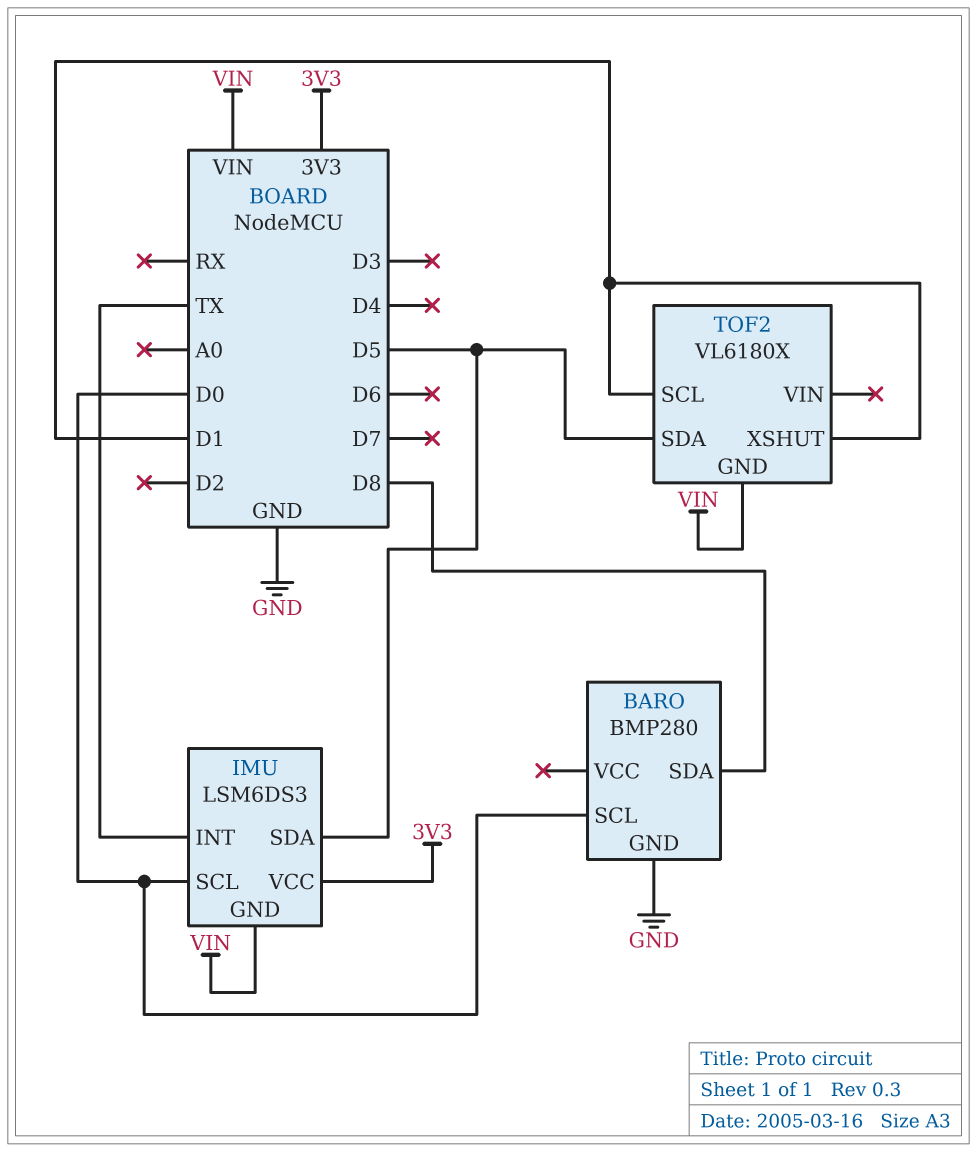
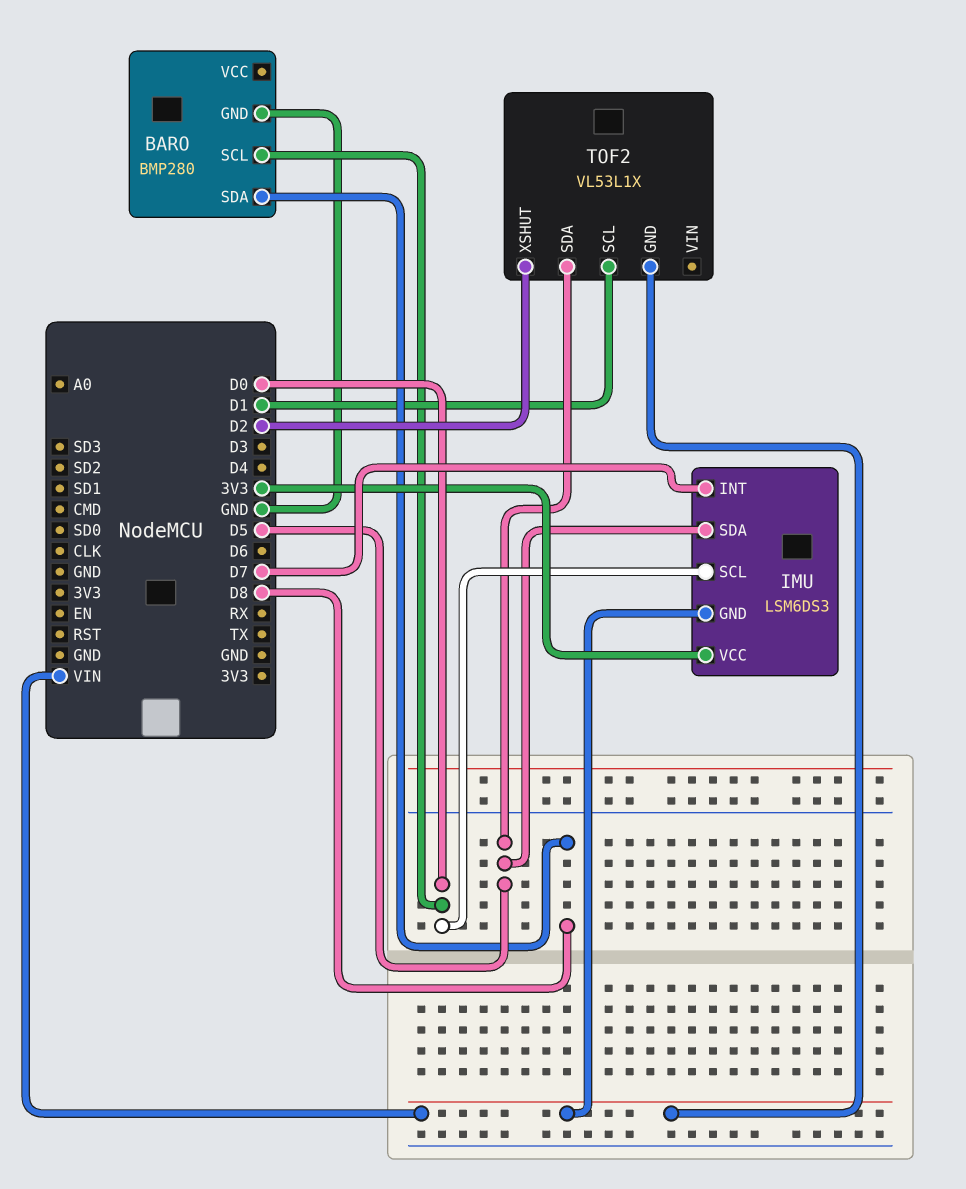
IMU pin INT: TX -> D7
TOF2: VL6180X -> VL53L1X
TOF2 pin XSHUT: D1 -> D2

